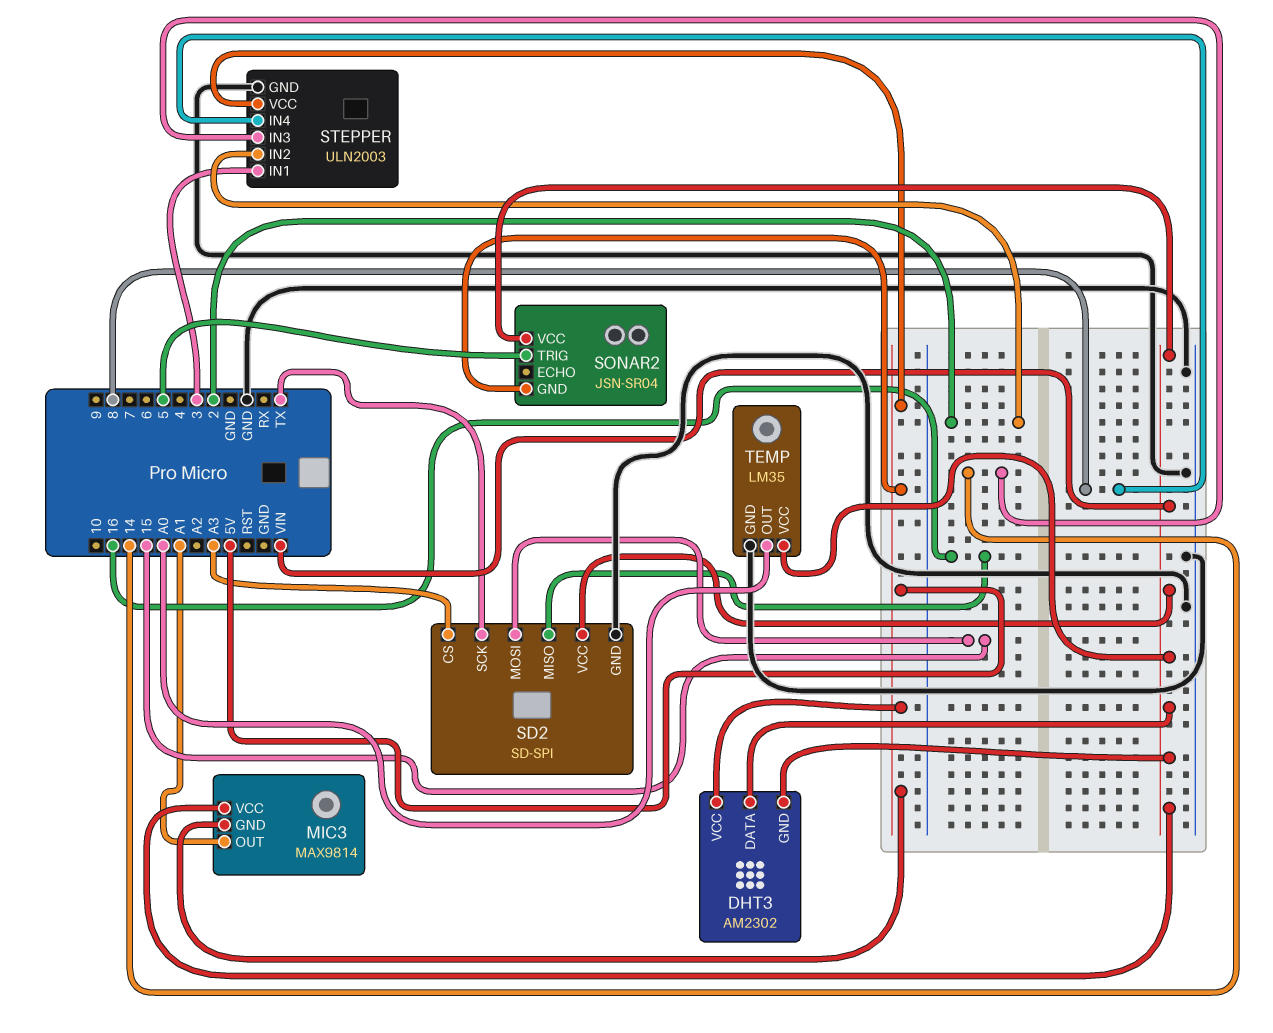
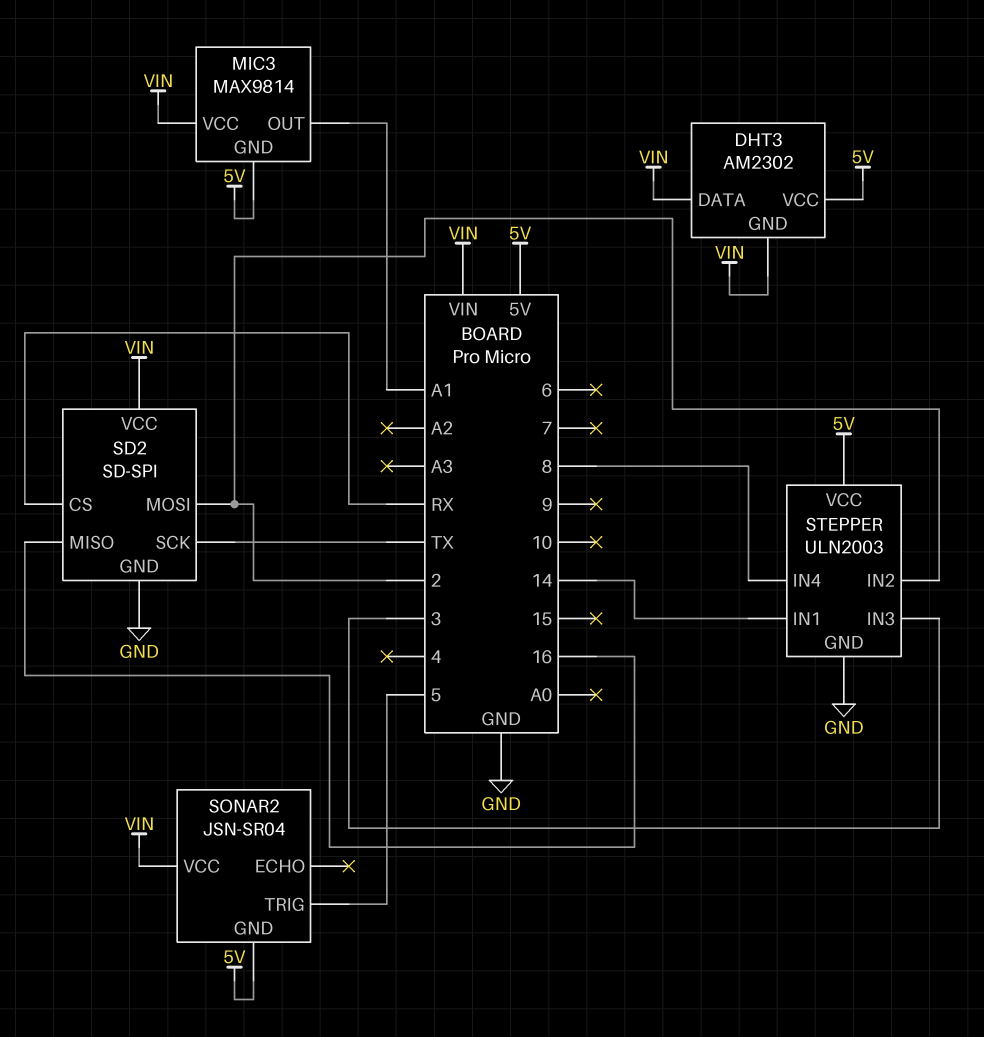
SD2 pin CS: A3 -> RX
SD2 pin MOSI: 15 -> 2
STEPPER pin IN1: 3 -> 14
STEPPER pin IN3: 14 -> 3
TEMP: LM35 -> none
TEMP pin GND: GND -> none
TEMP pin OUT: A0 -> none
TEMP pin VCC: VIN -> none

